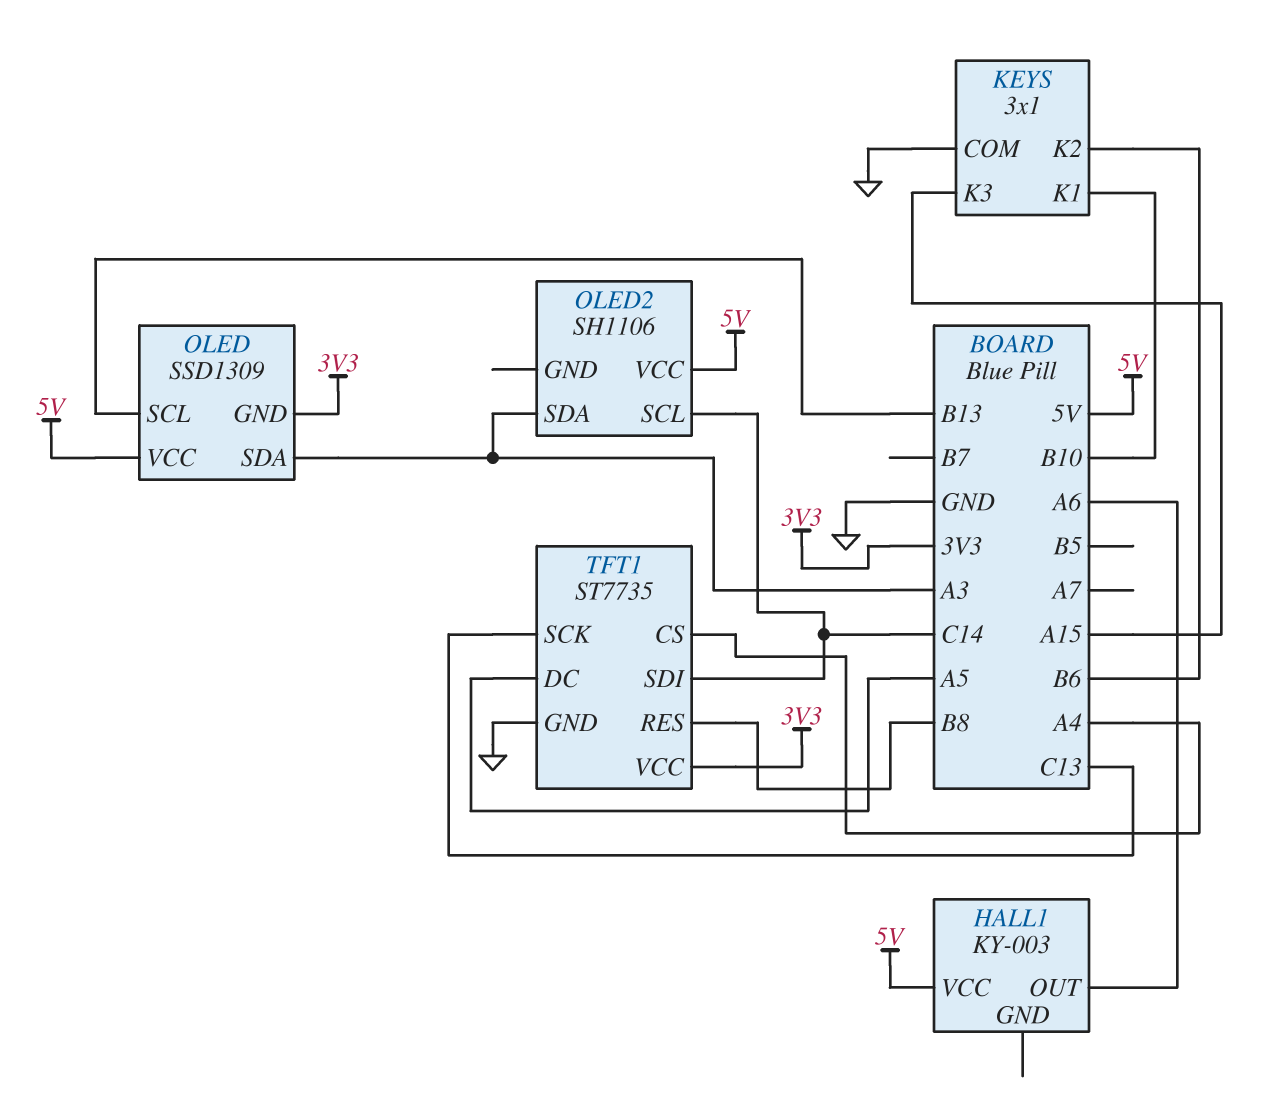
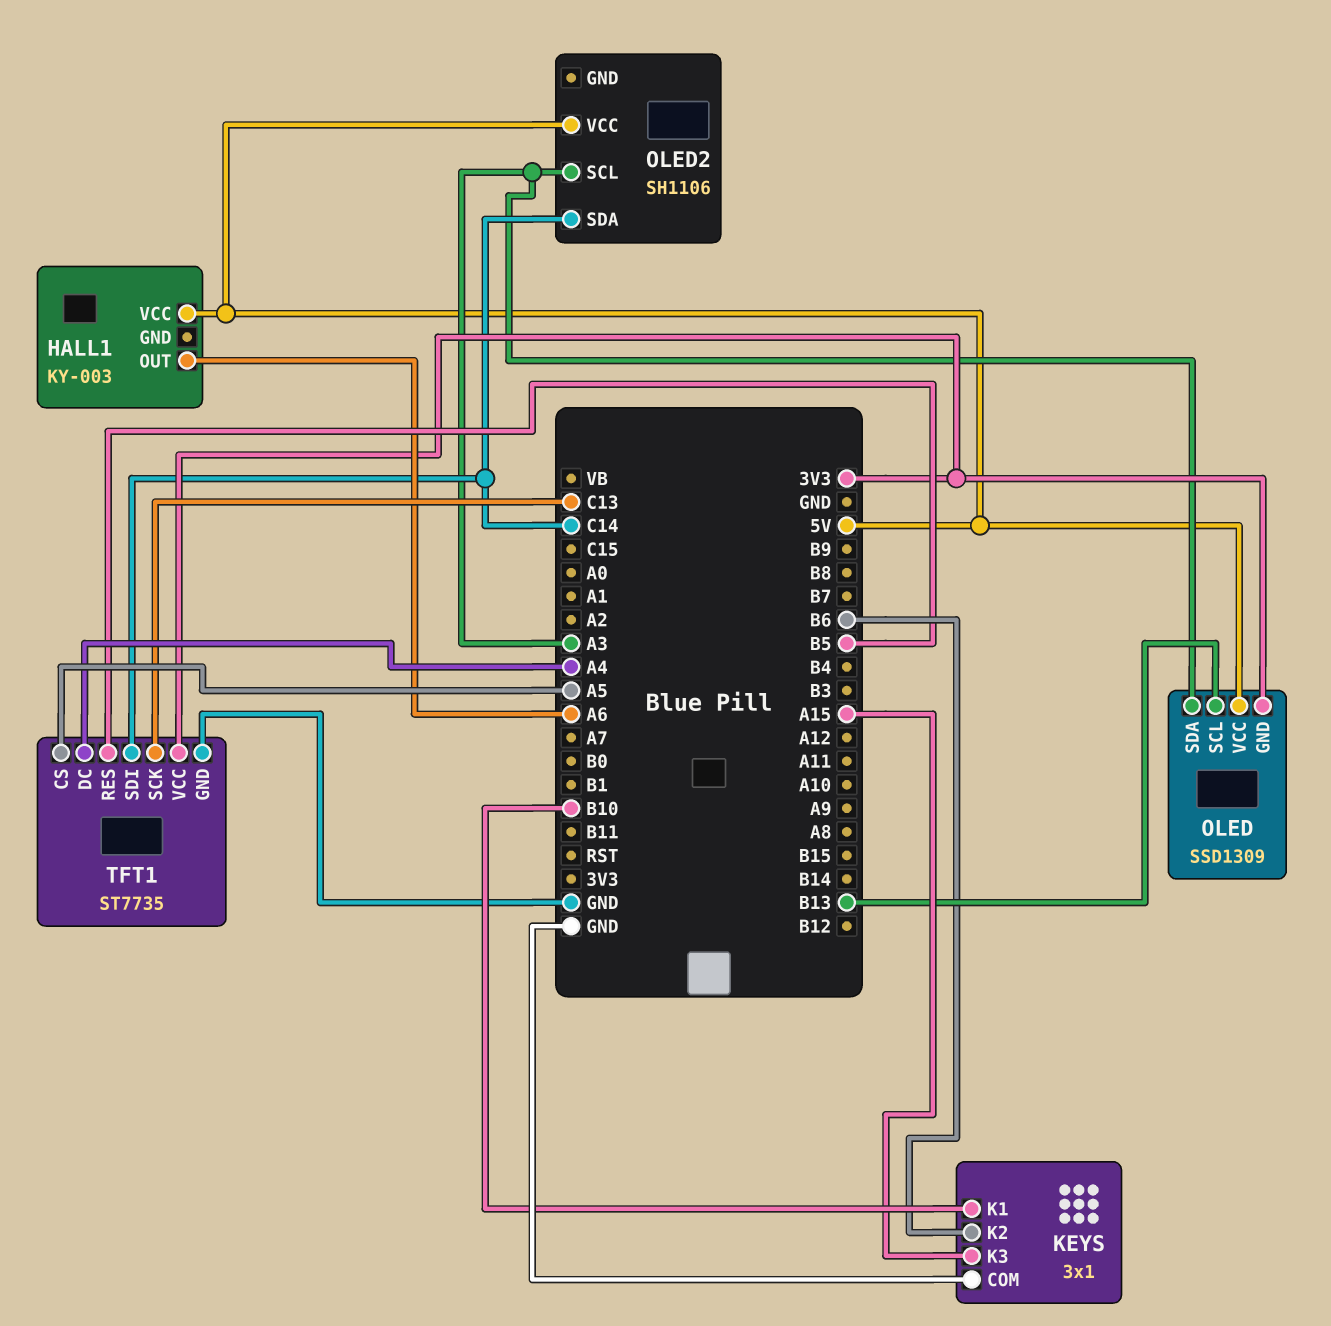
OLED2 pin SCL: C14 -> A3
OLED2 pin SDA: A3 -> C14
TFT1 pin CS: A4 -> A5
TFT1 pin DC: A5 -> A4
TFT1 pin RES: B8 -> B5

